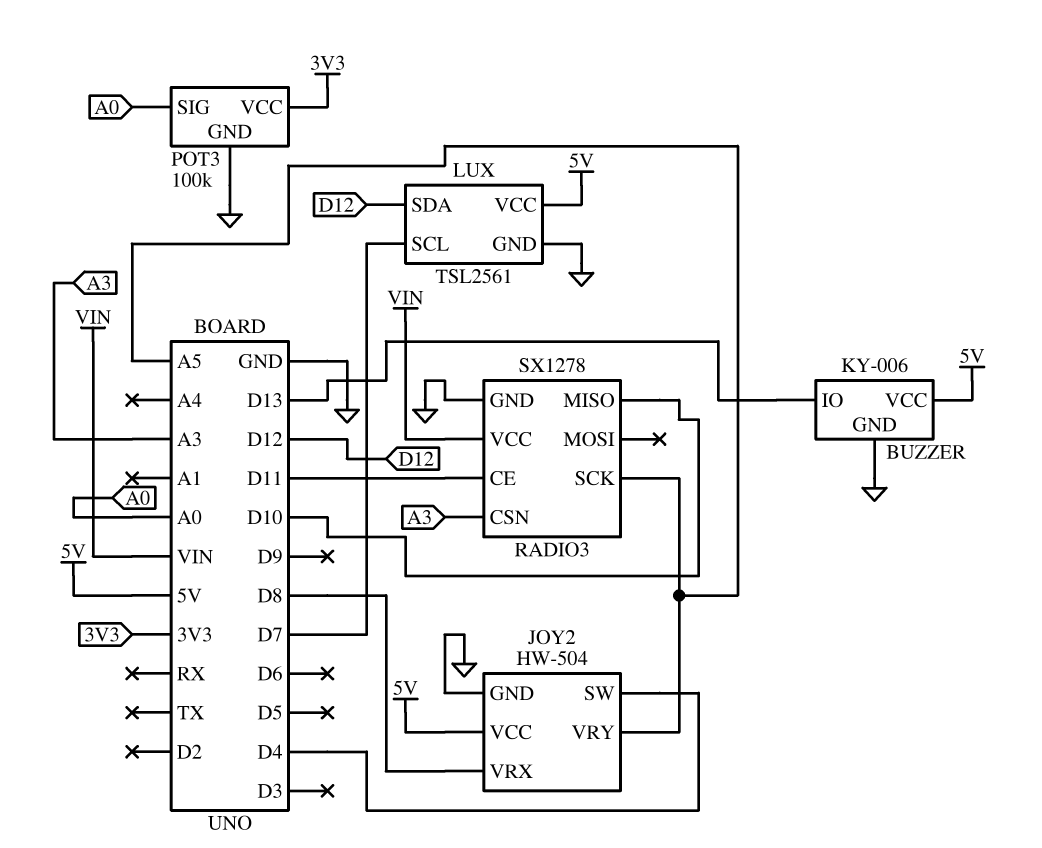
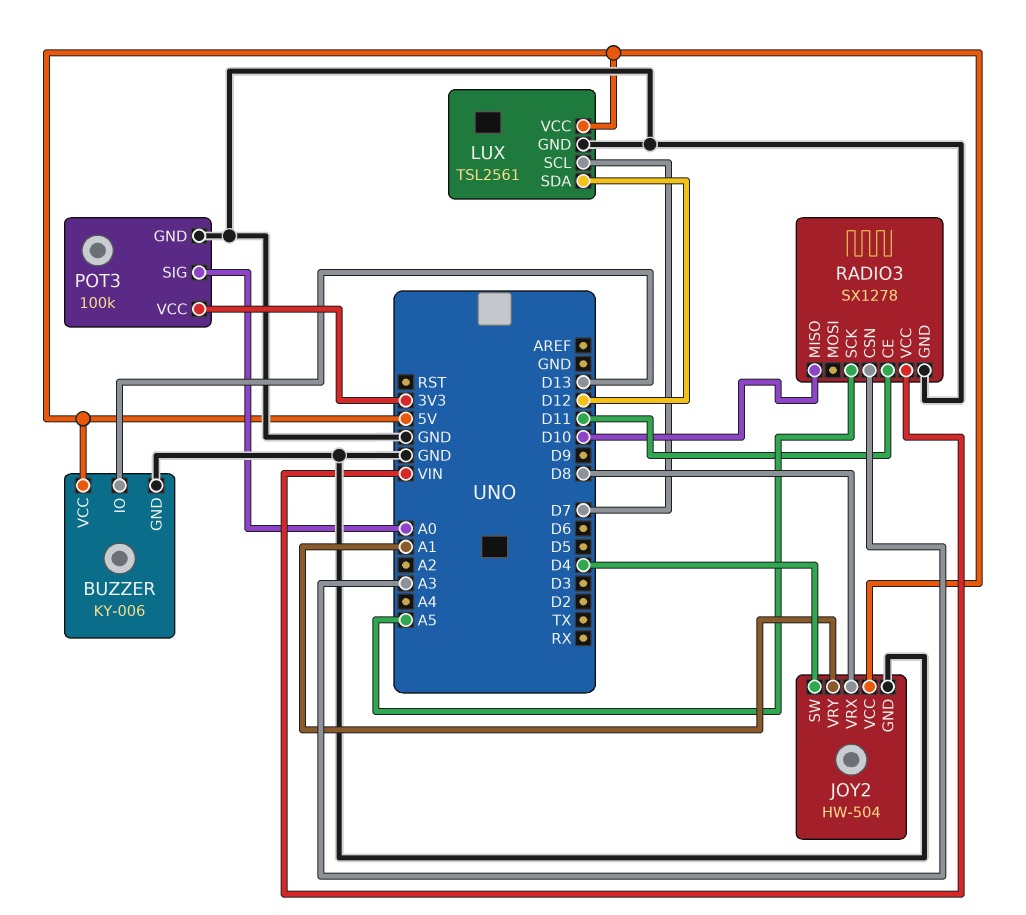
JOY2 pin VRY: A5 -> A1

